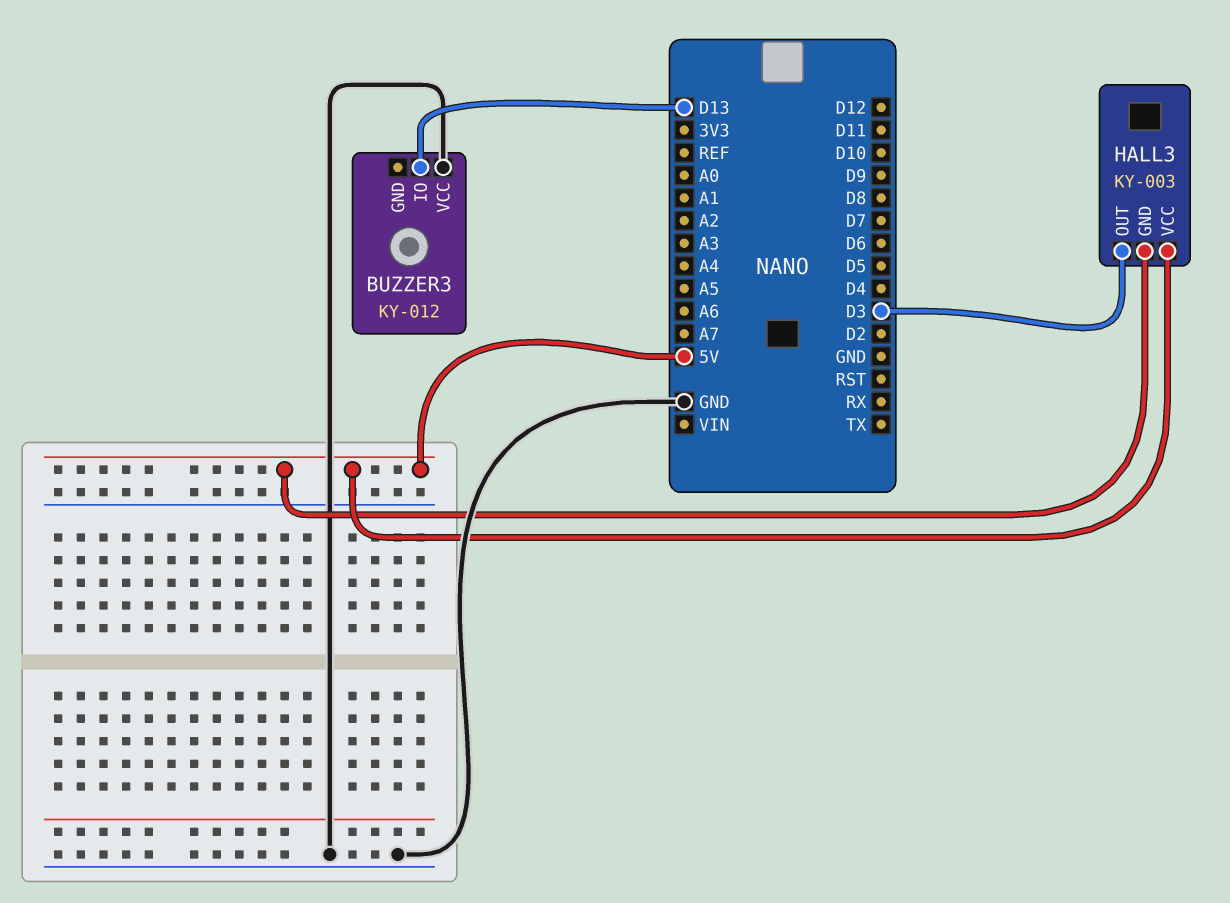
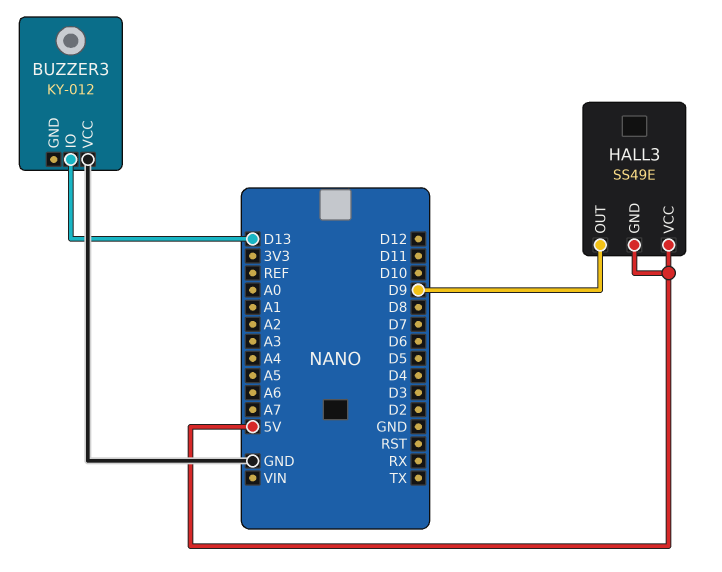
HALL3: KY-003 -> SS49E
HALL3 pin OUT: D3 -> D9

